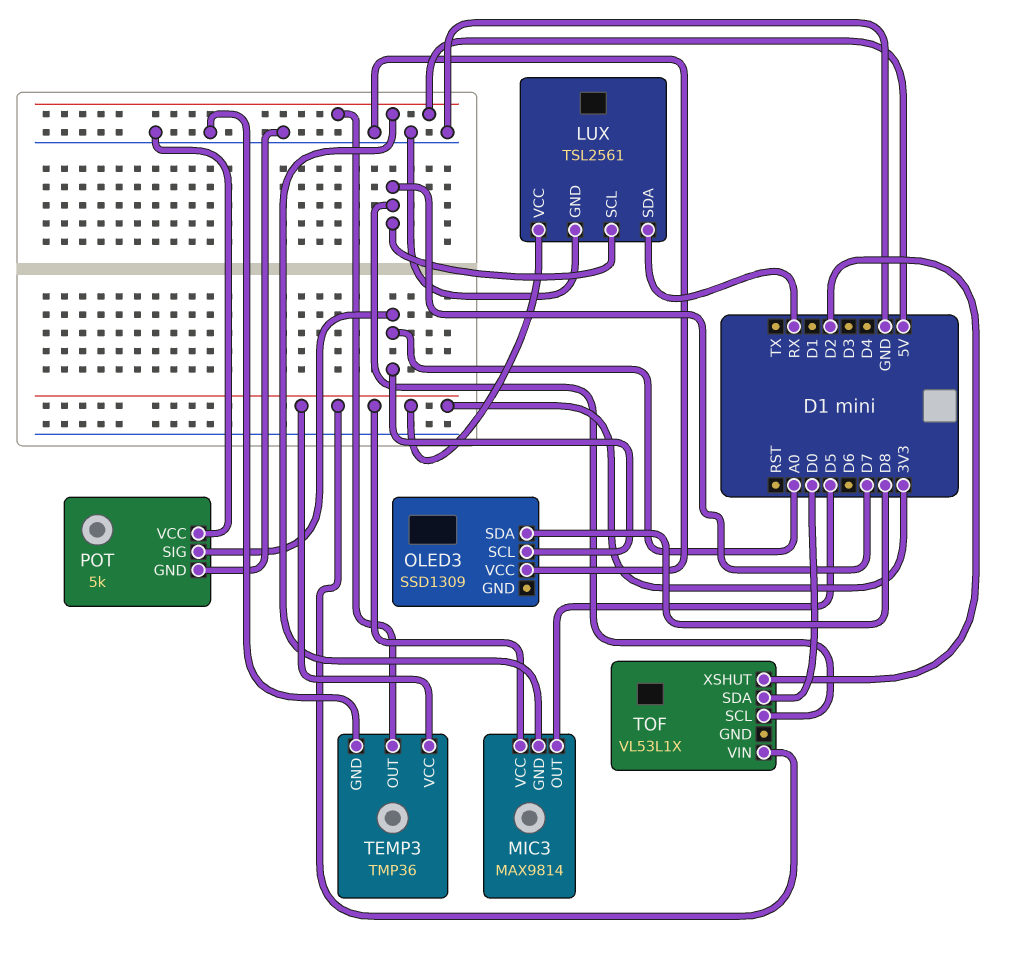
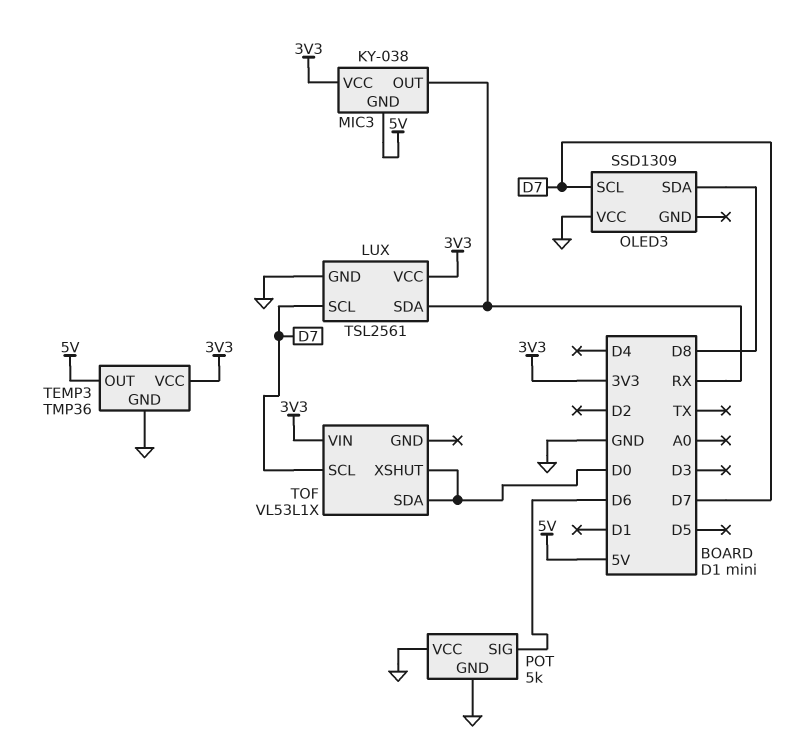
MIC3: MAX9814 -> KY-038
MIC3 pin OUT: D5 -> RX
OLED3 pin SCL: A0 -> D7
POT pin SIG: A0 -> D6
TOF pin XSHUT: D2 -> D0

